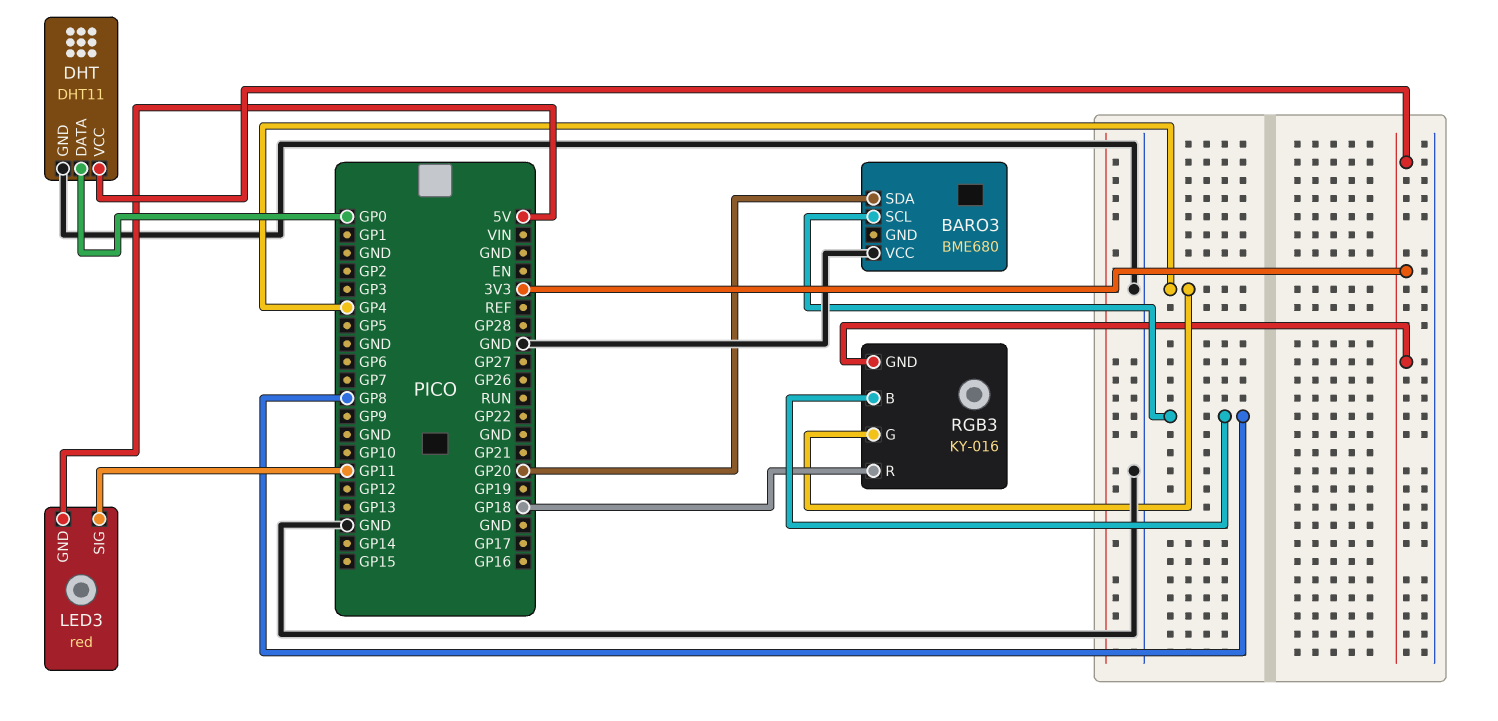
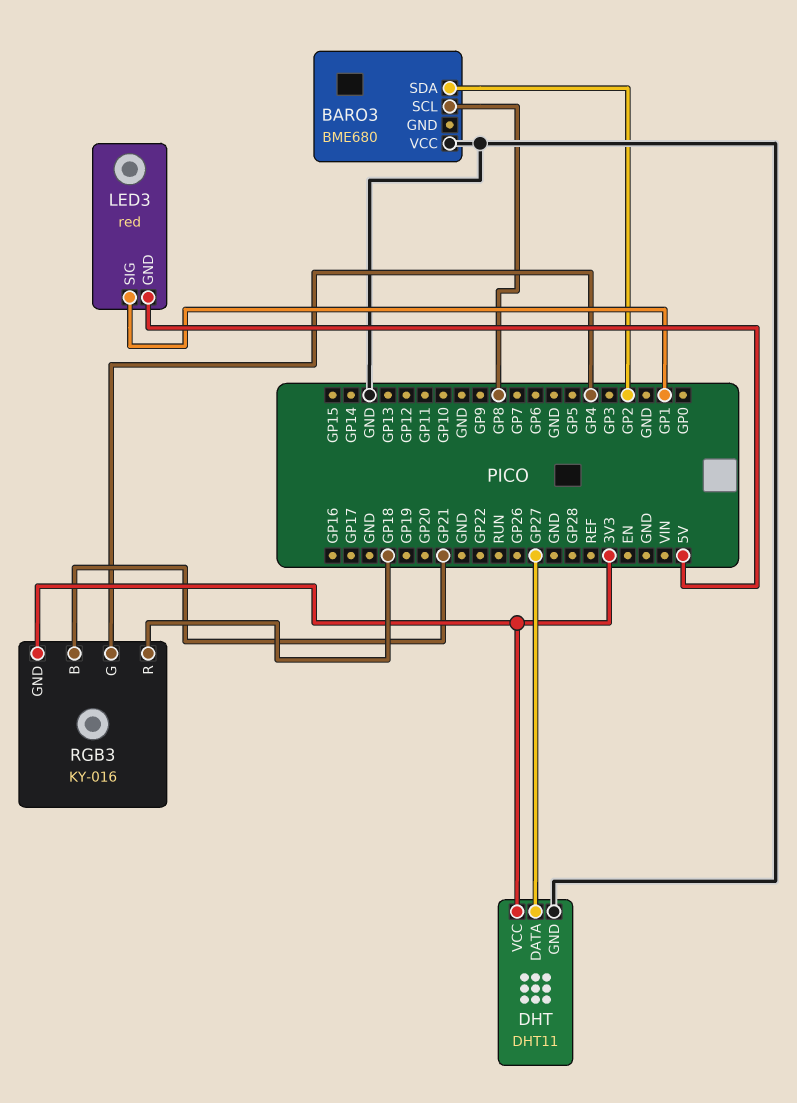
BARO3 pin SDA: GP20 -> GP2
DHT pin DATA: GP0 -> GP27
LED3 pin SIG: GP11 -> GP1
RGB3 pin B: GP8 -> GP21

